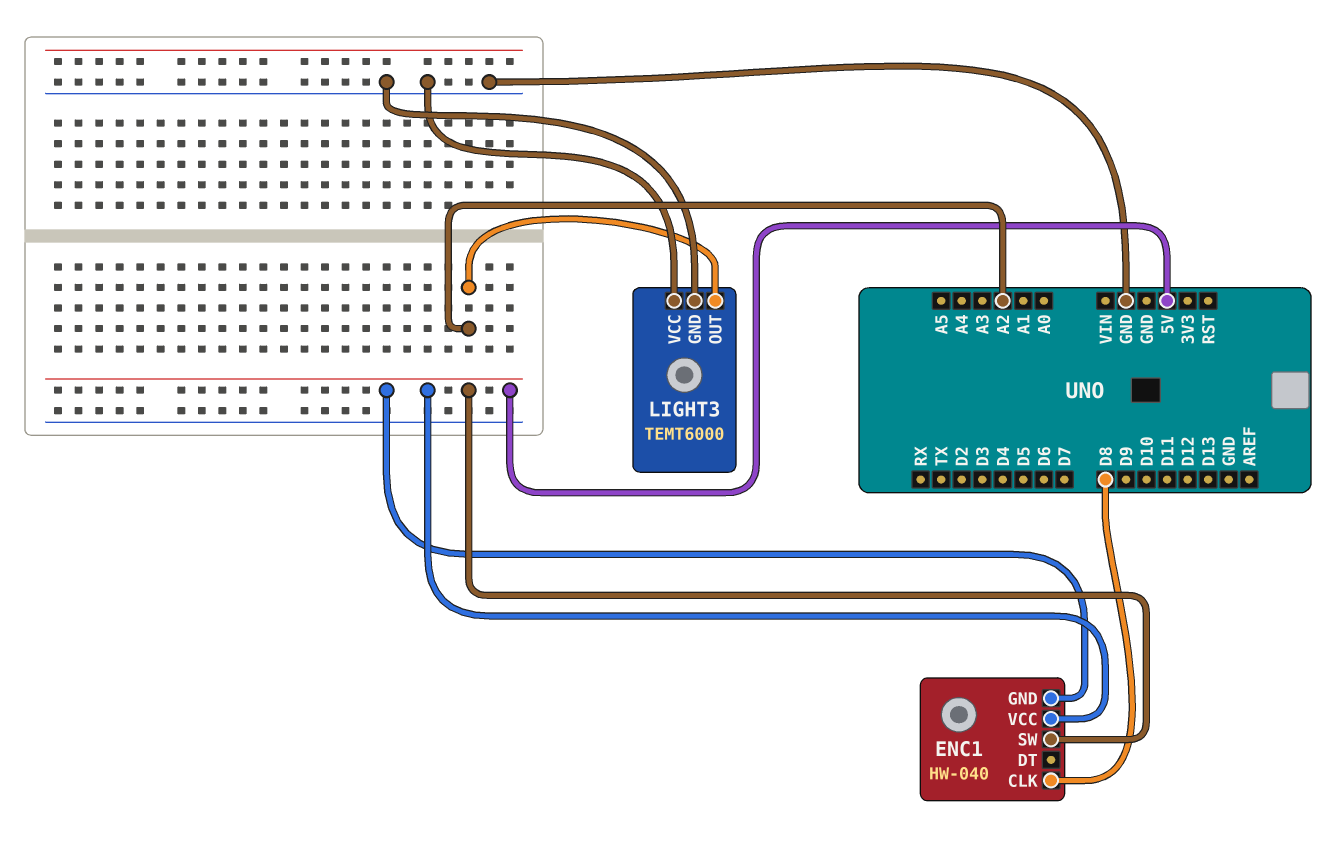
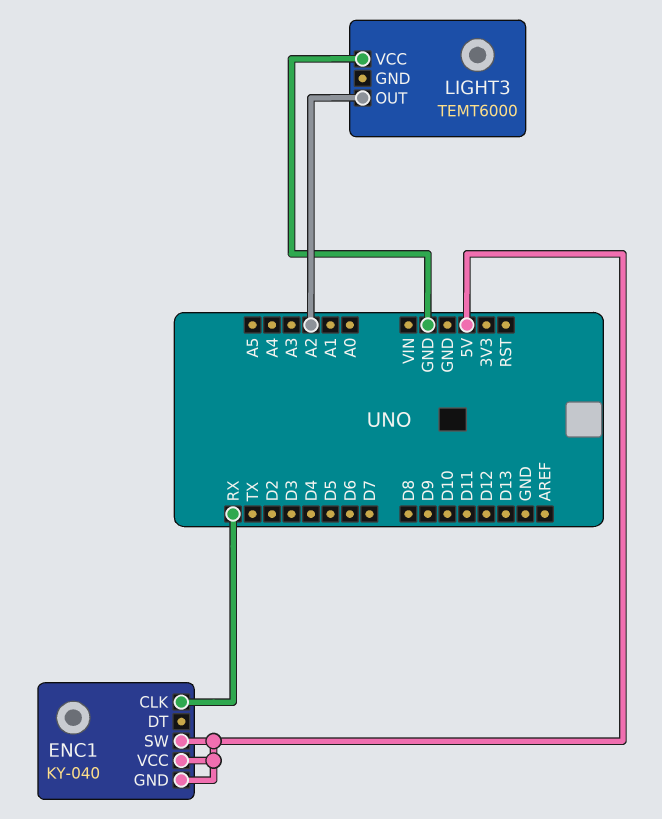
ENC1: HW-040 -> KY-040
ENC1 pin CLK: D8 -> RX
LIGHT3 pin GND: GND -> none

